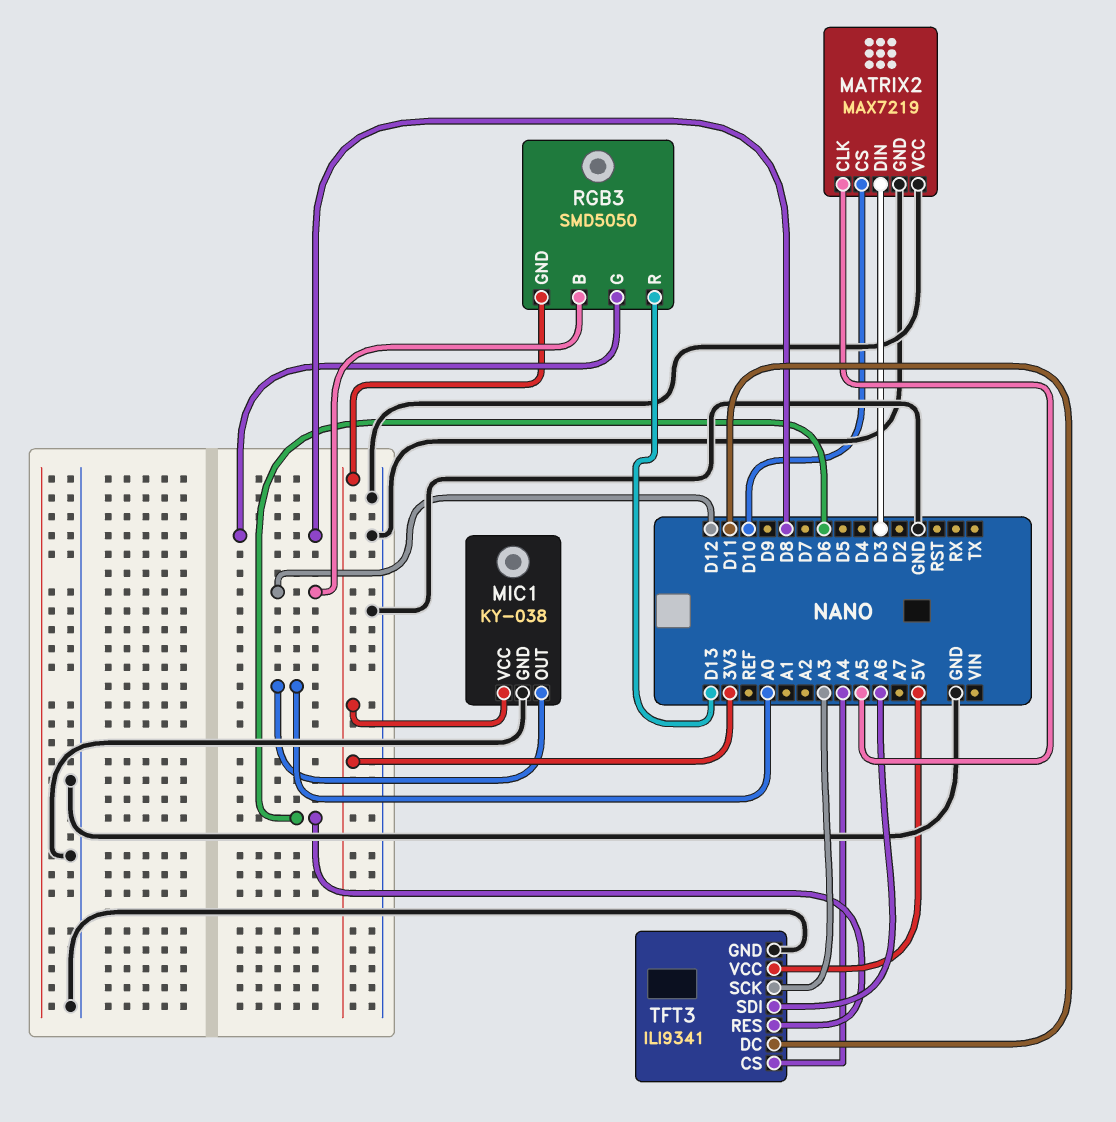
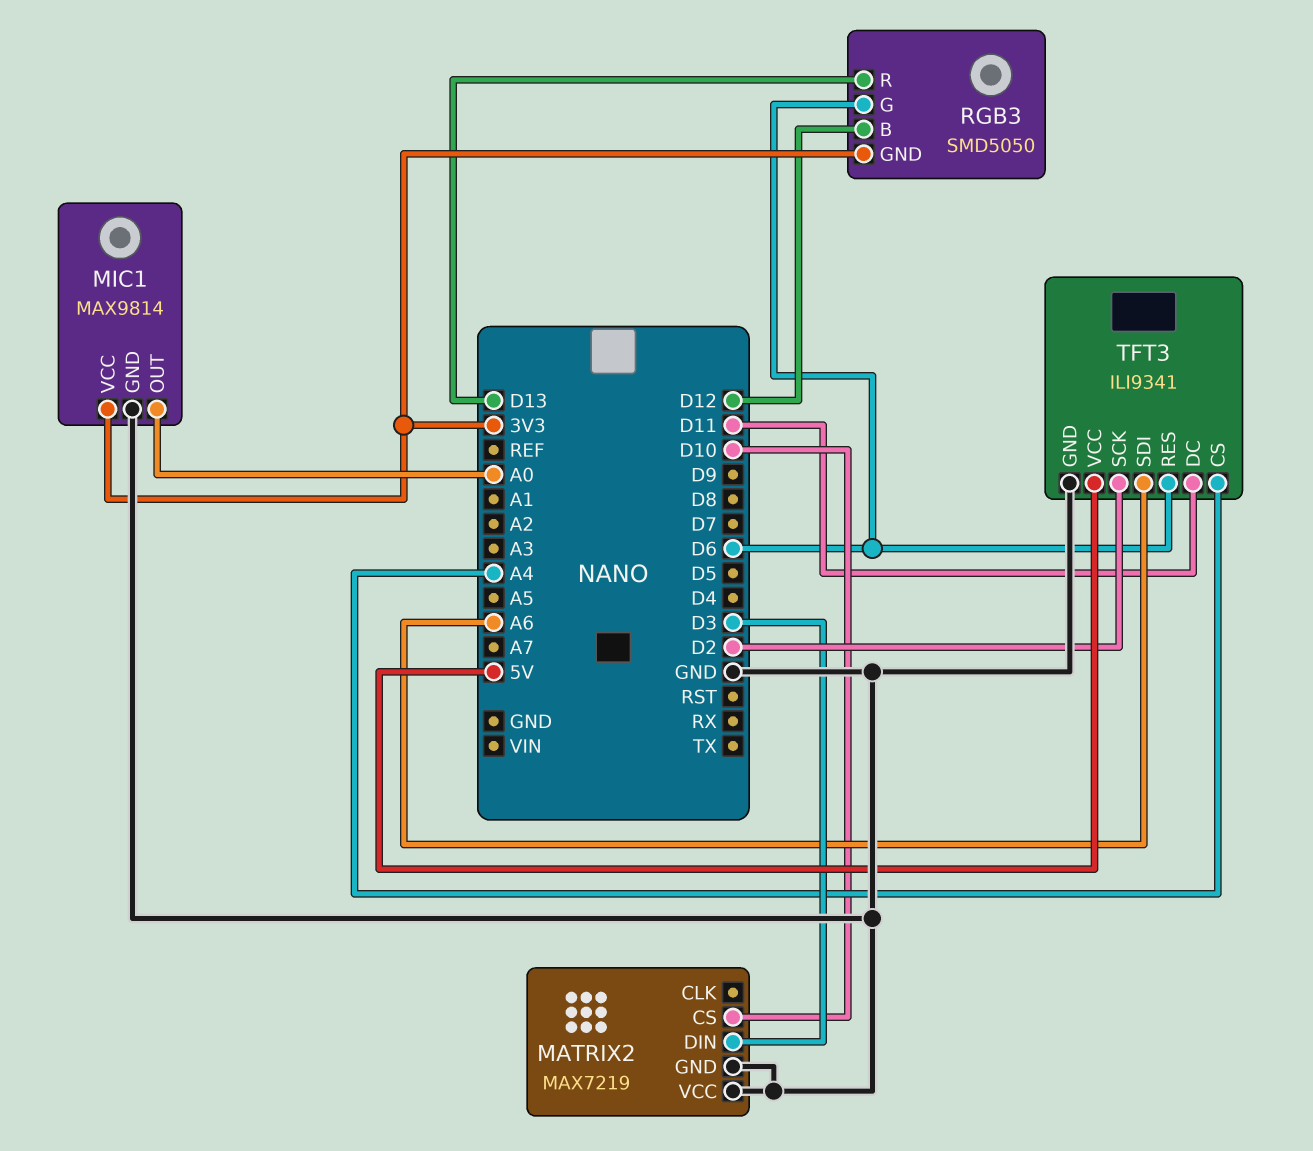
MATRIX2 pin CLK: A5 -> none
MIC1: KY-038 -> MAX9814
RGB3 pin G: D8 -> D6
TFT3 pin SCK: A3 -> D2

